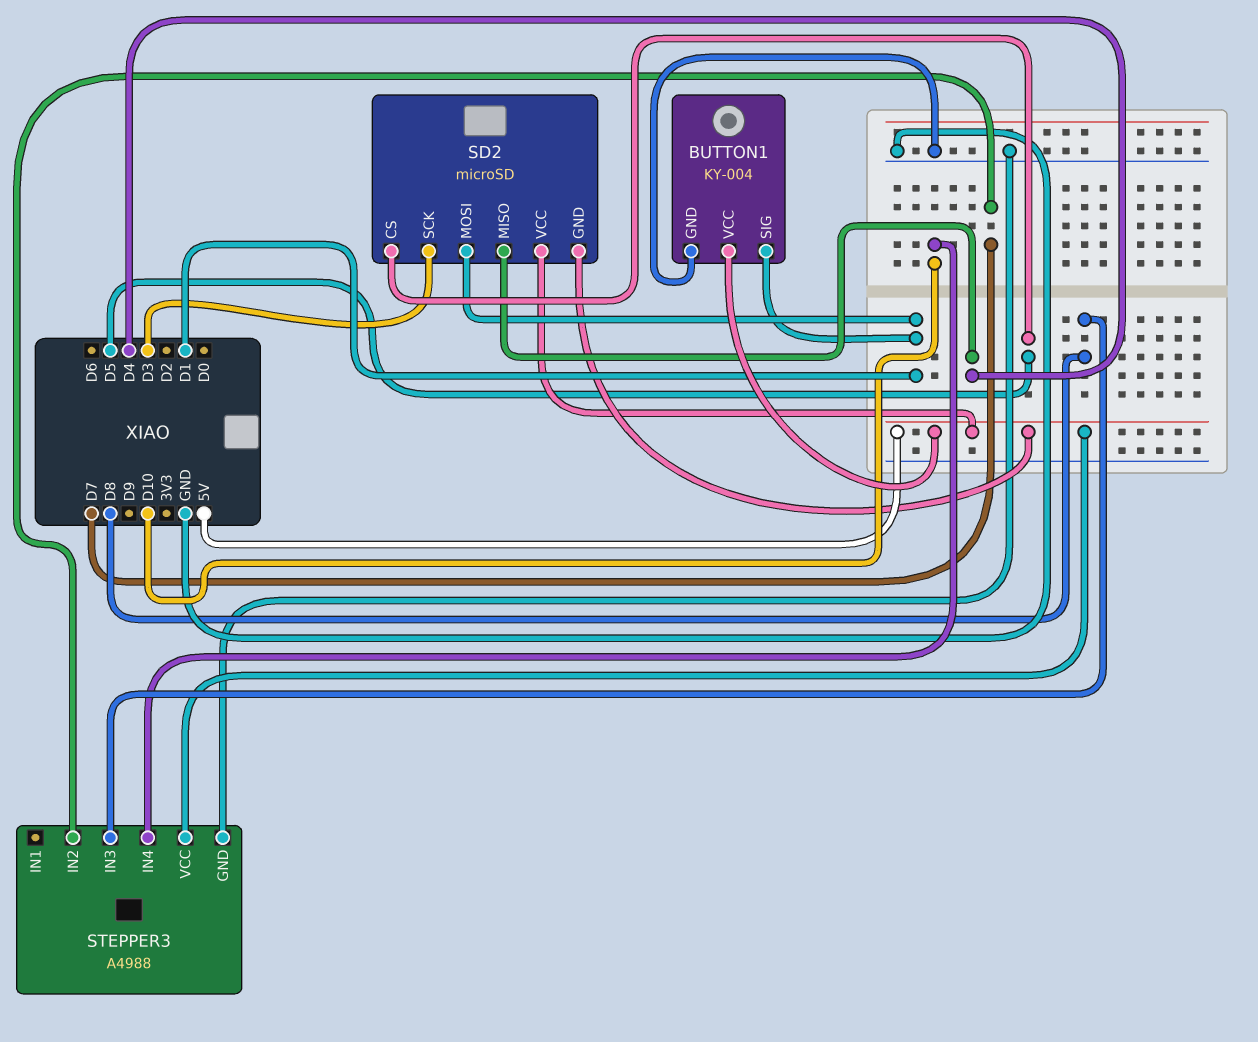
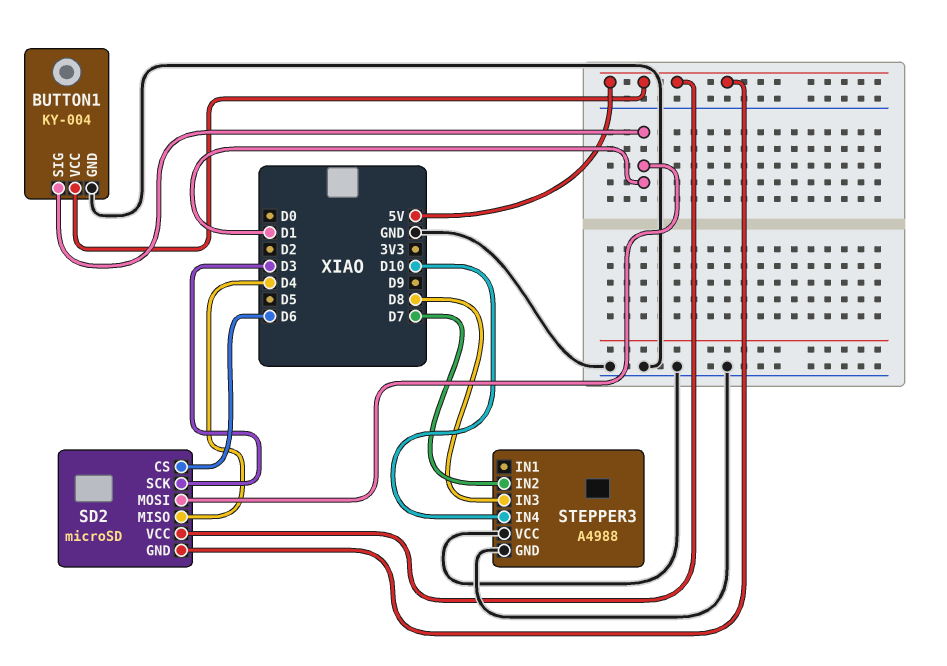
SD2 pin CS: D5 -> D6
STEPPER3 pin VCC: 5V -> GND

